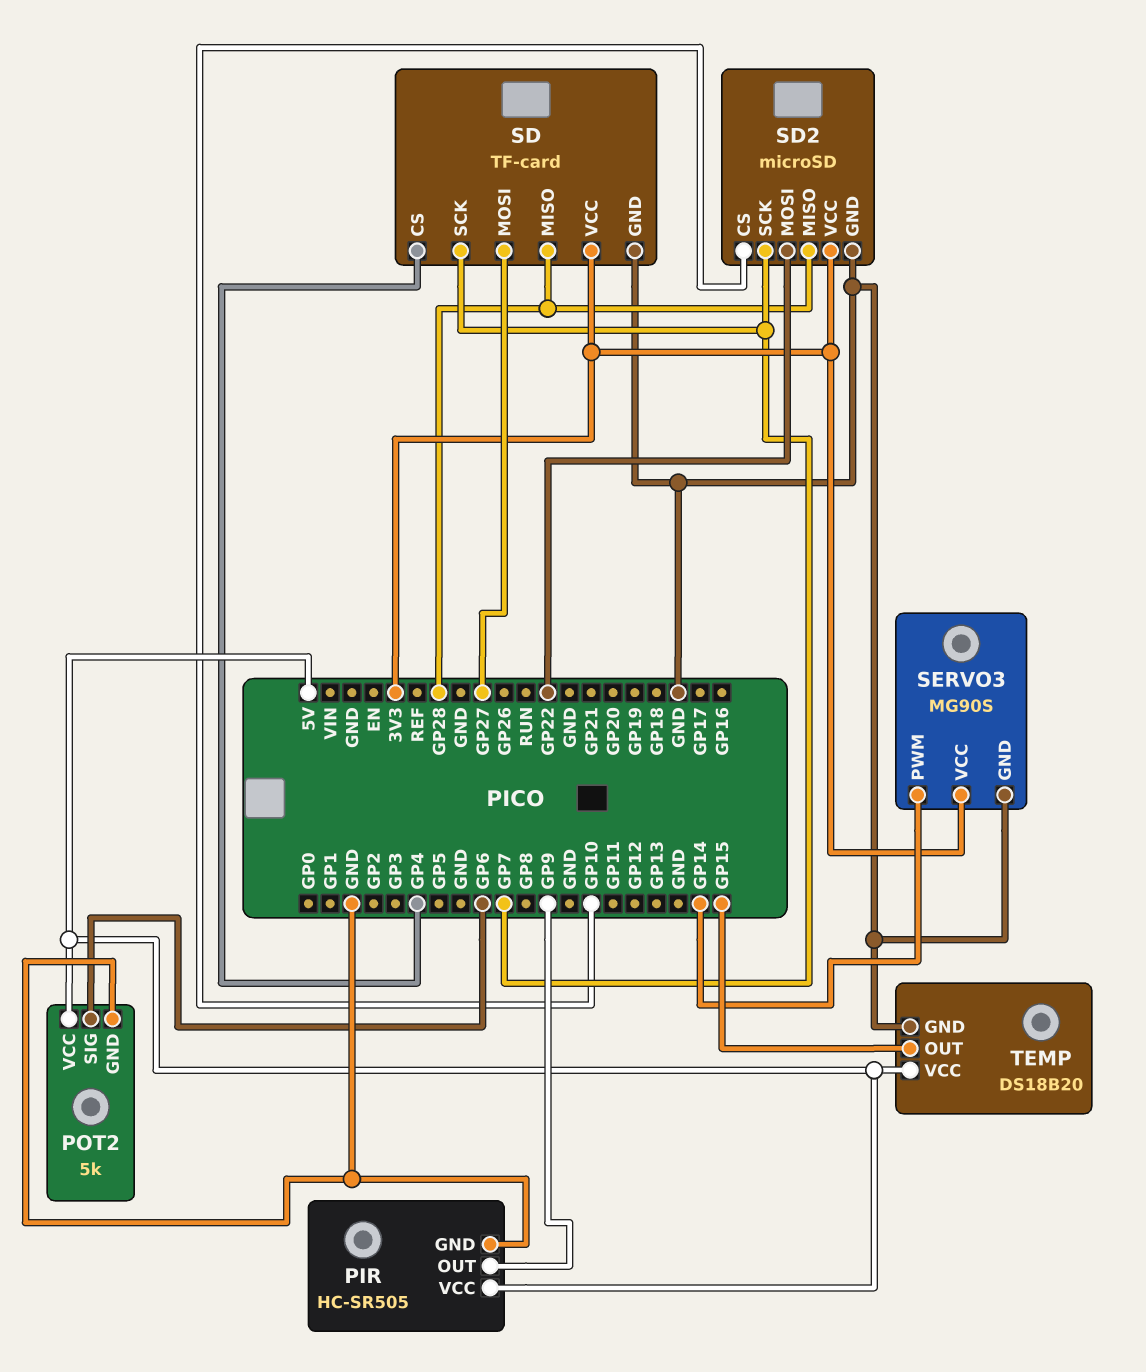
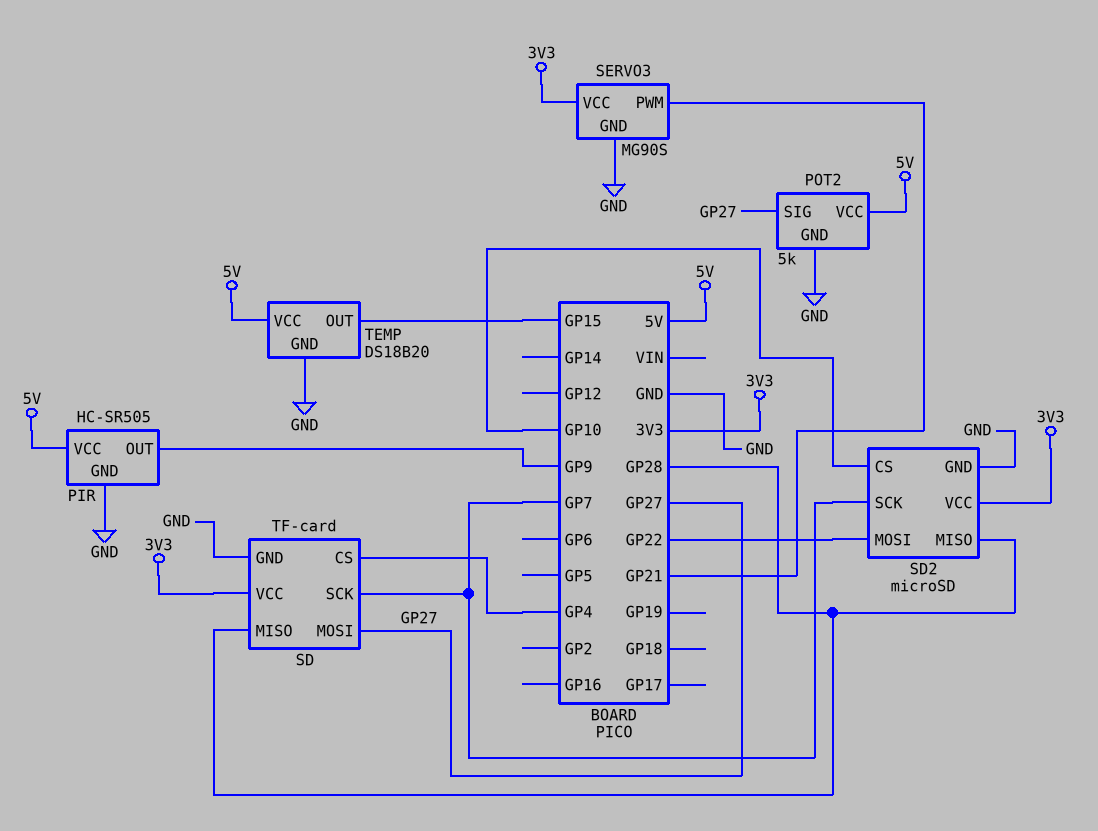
POT2 pin SIG: GP6 -> GP27
SERVO3 pin PWM: GP14 -> GP21

